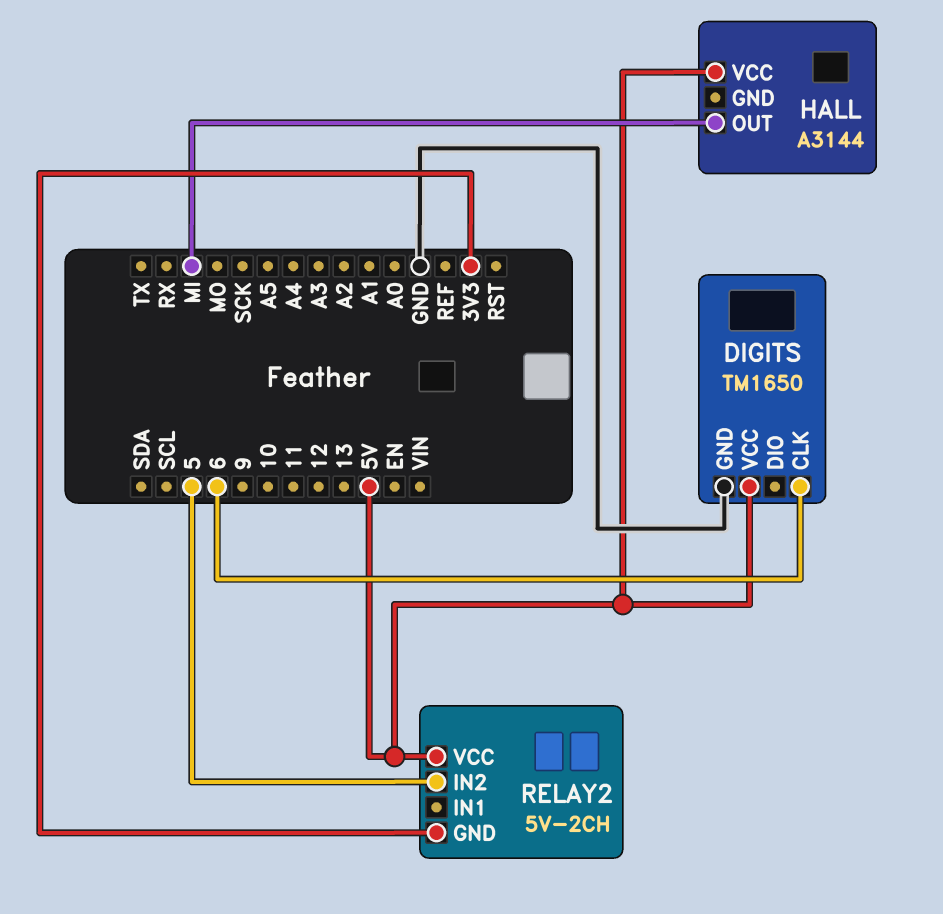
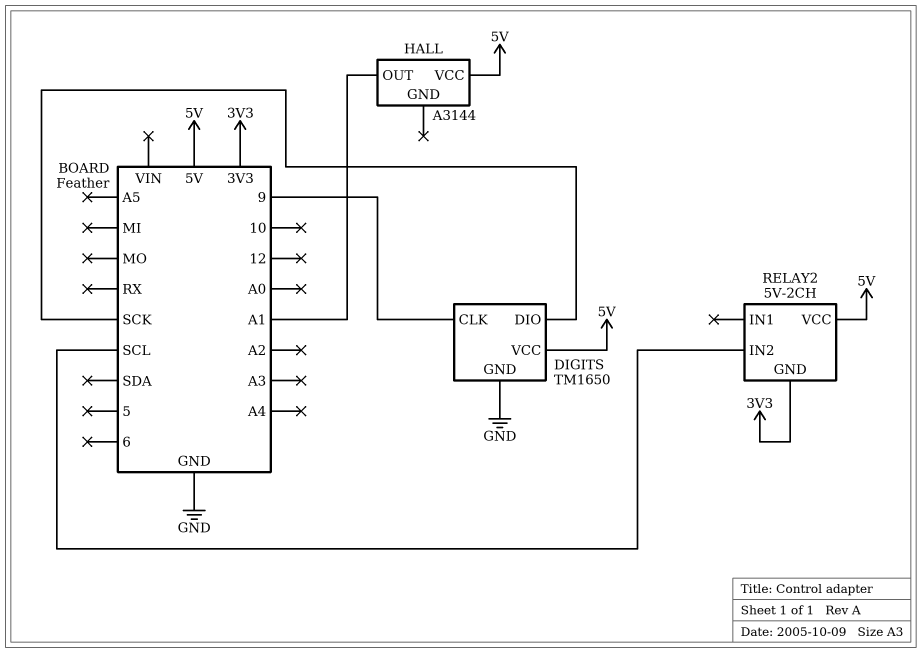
DIGITS pin CLK: 6 -> 9
DIGITS pin DIO: none -> SCK
HALL pin OUT: MI -> A1
RELAY2 pin IN2: 5 -> SCL

